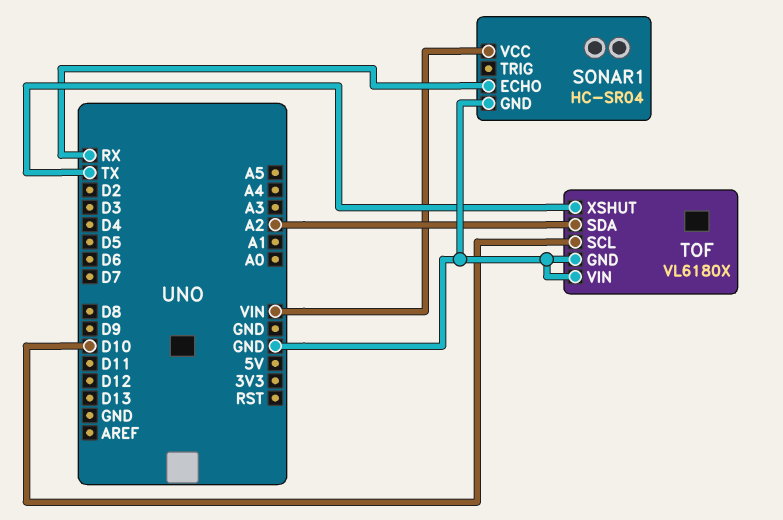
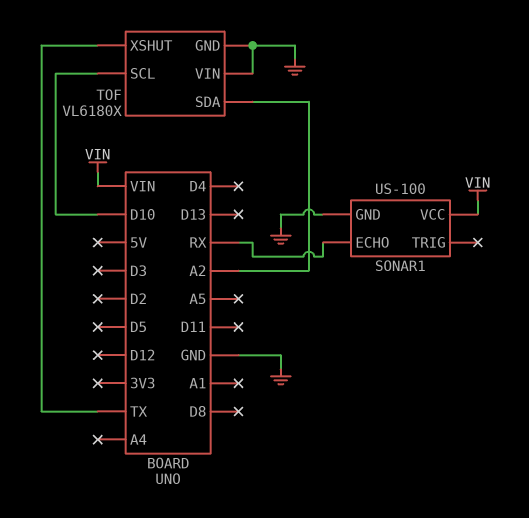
SONAR1: HC-SR04 -> US-100

